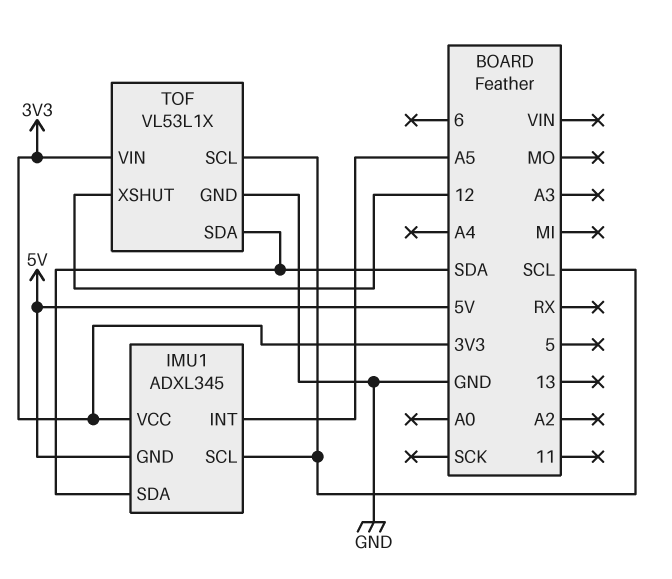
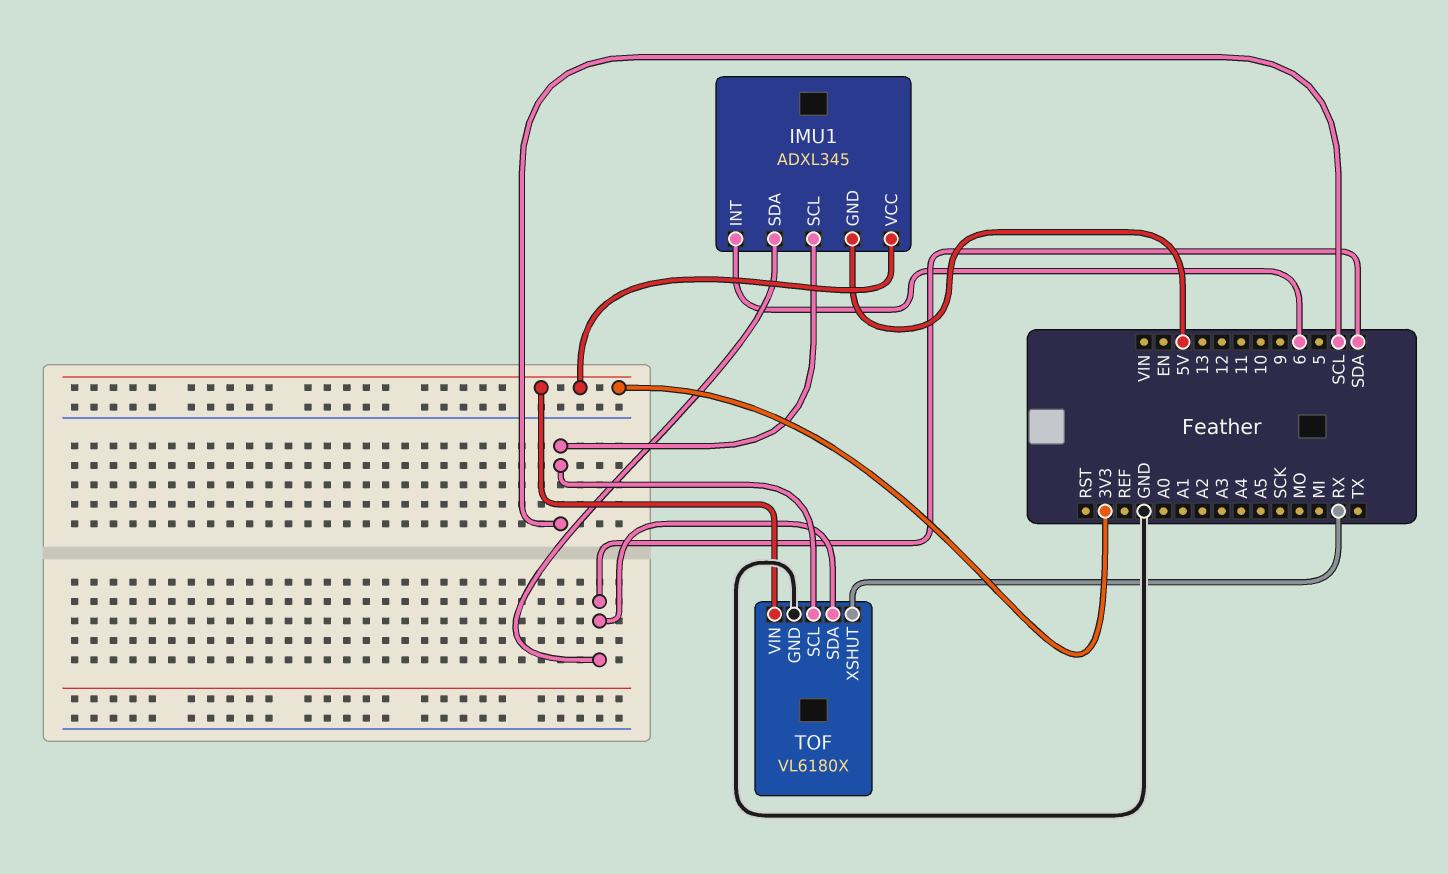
IMU1 pin INT: A5 -> 6
TOF: VL53L1X -> VL6180X
TOF pin XSHUT: 12 -> RX

